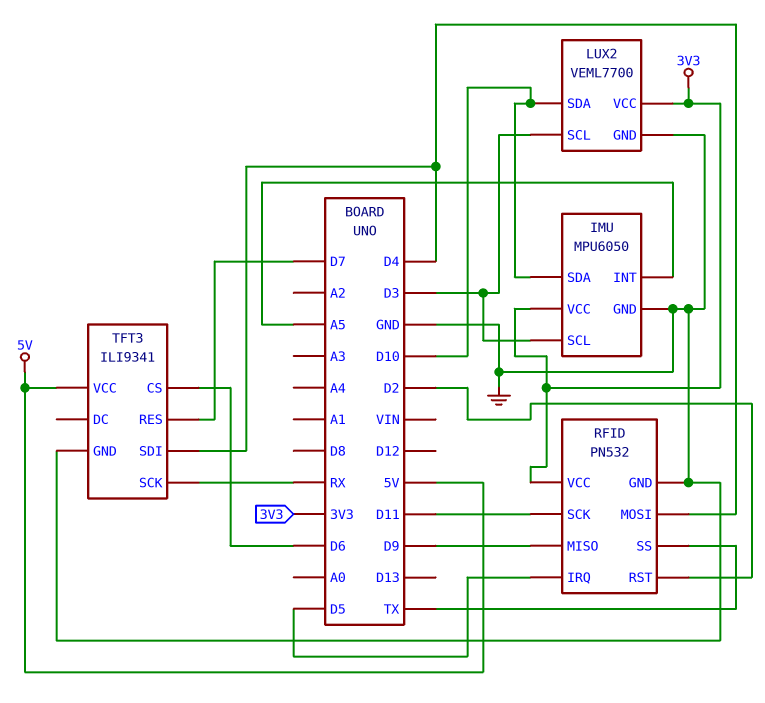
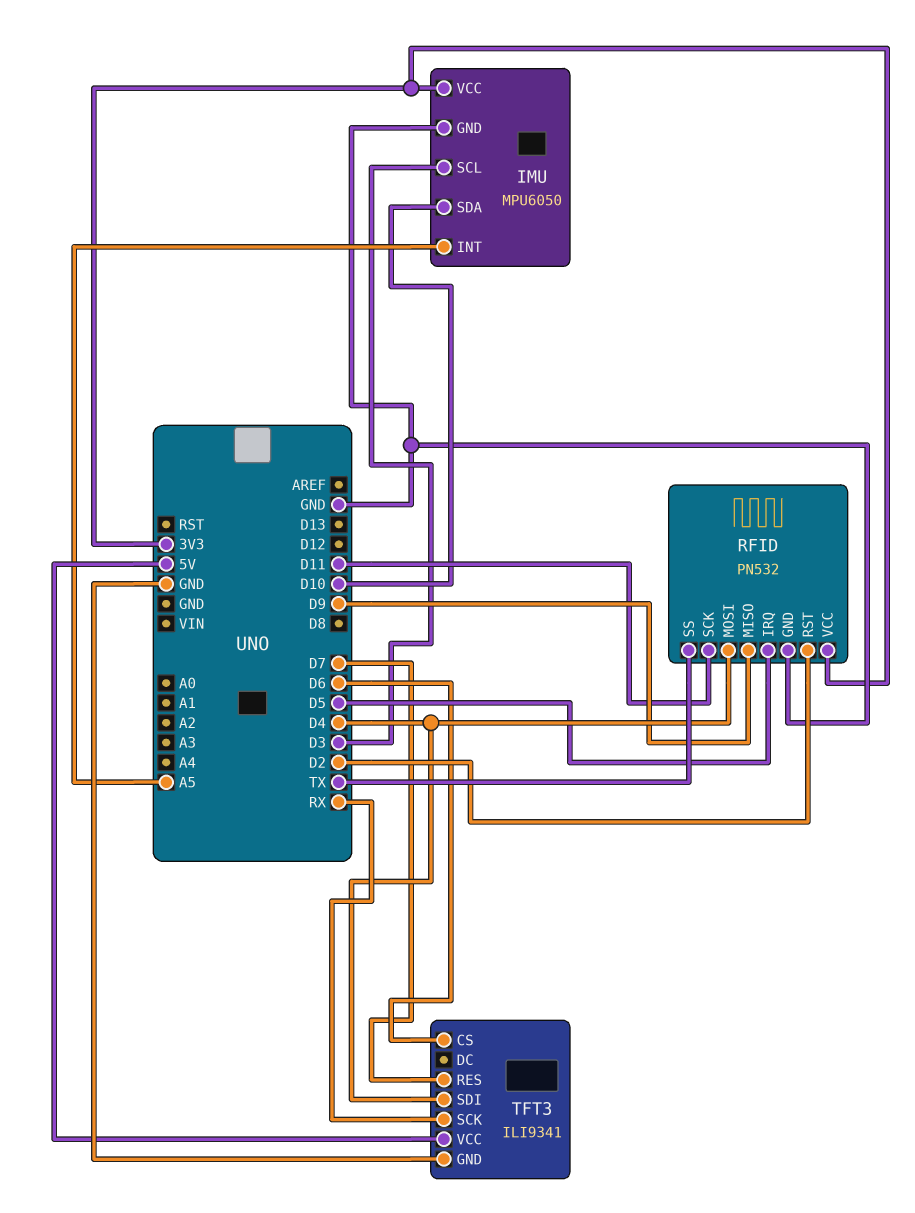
LUX2: VEML7700 -> none
LUX2 pin GND: GND -> none
LUX2 pin SCL: D3 -> none
LUX2 pin SDA: D10 -> none
LUX2 pin VCC: 3V3 -> none

